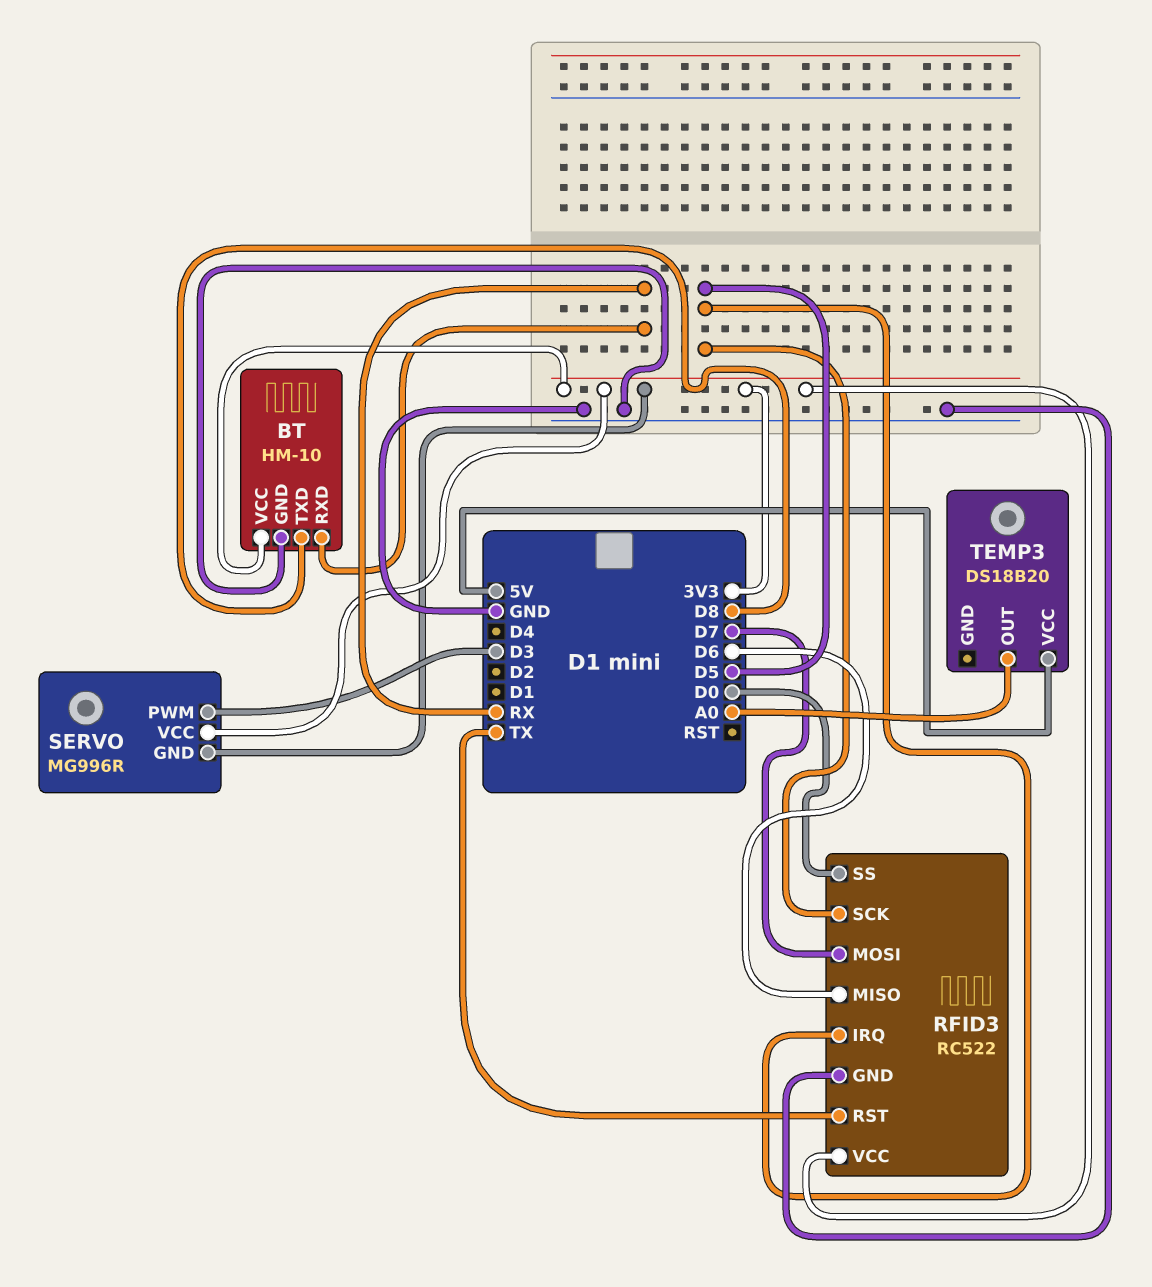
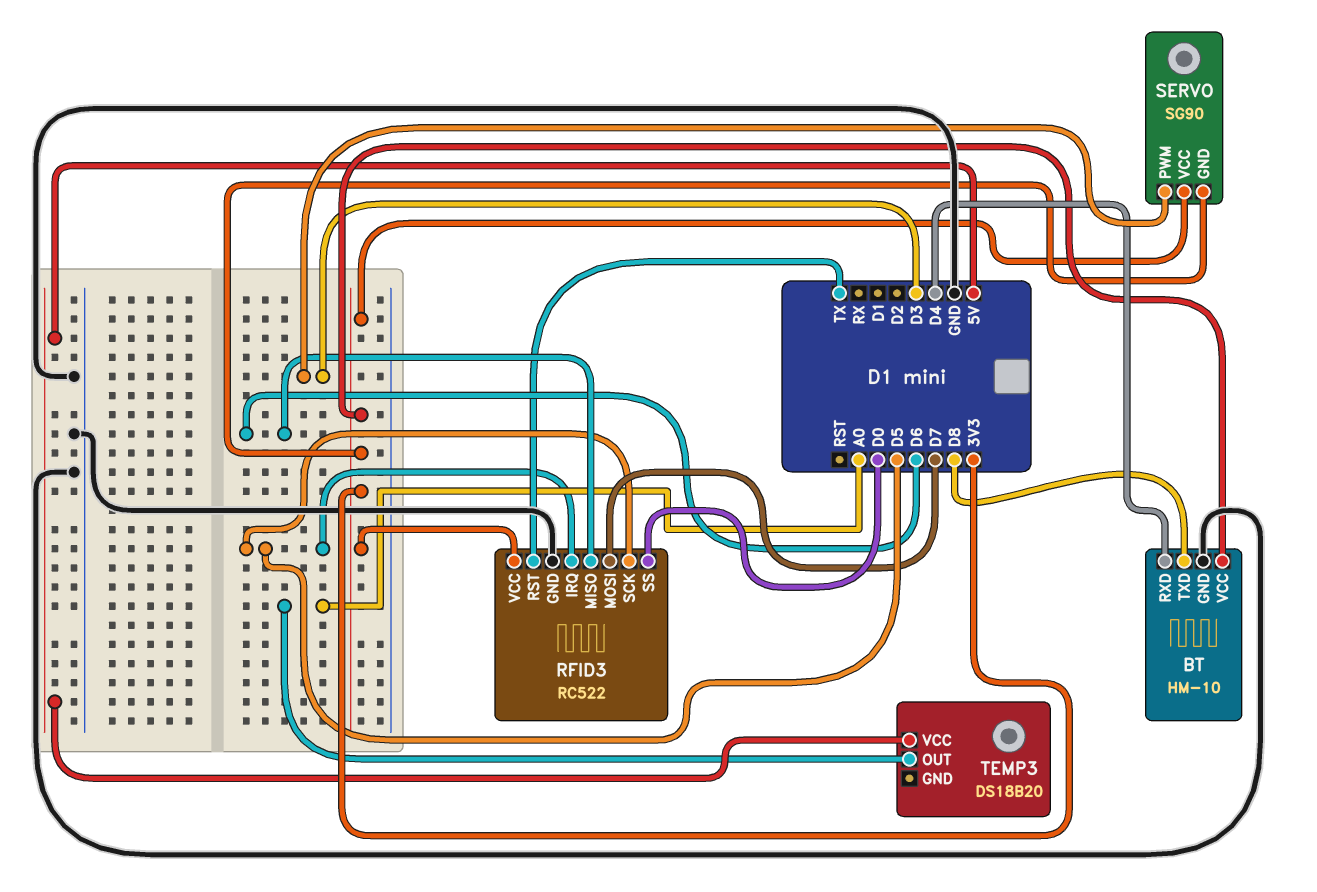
BT pin RXD: RX -> D4
SERVO: MG996R -> SG90

